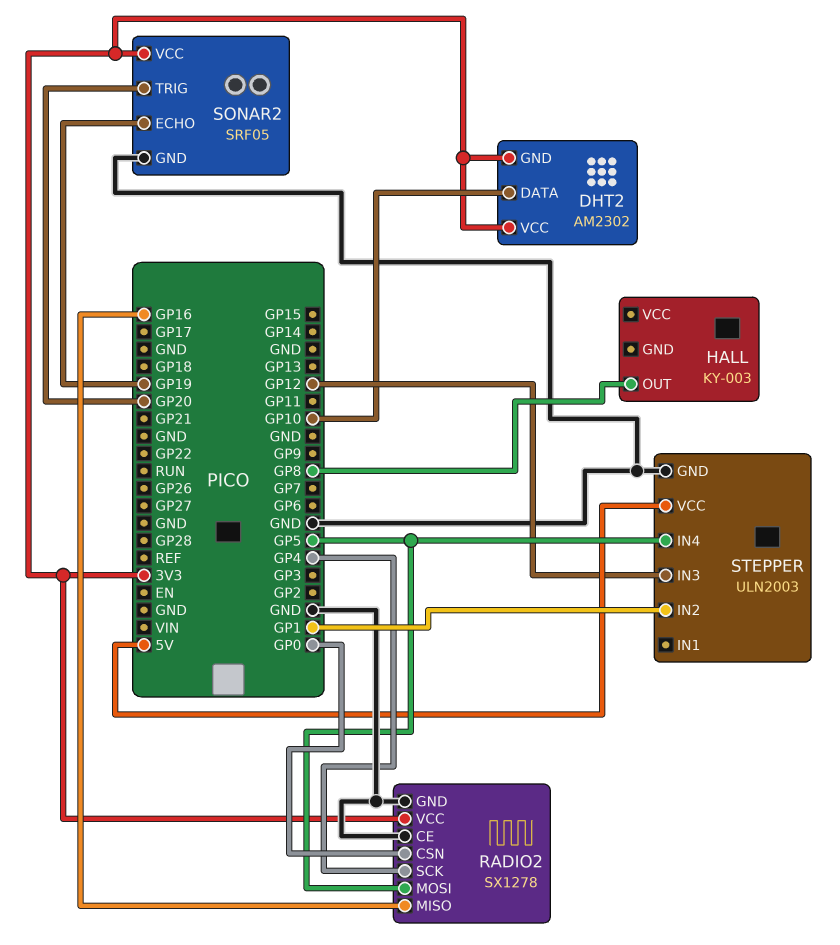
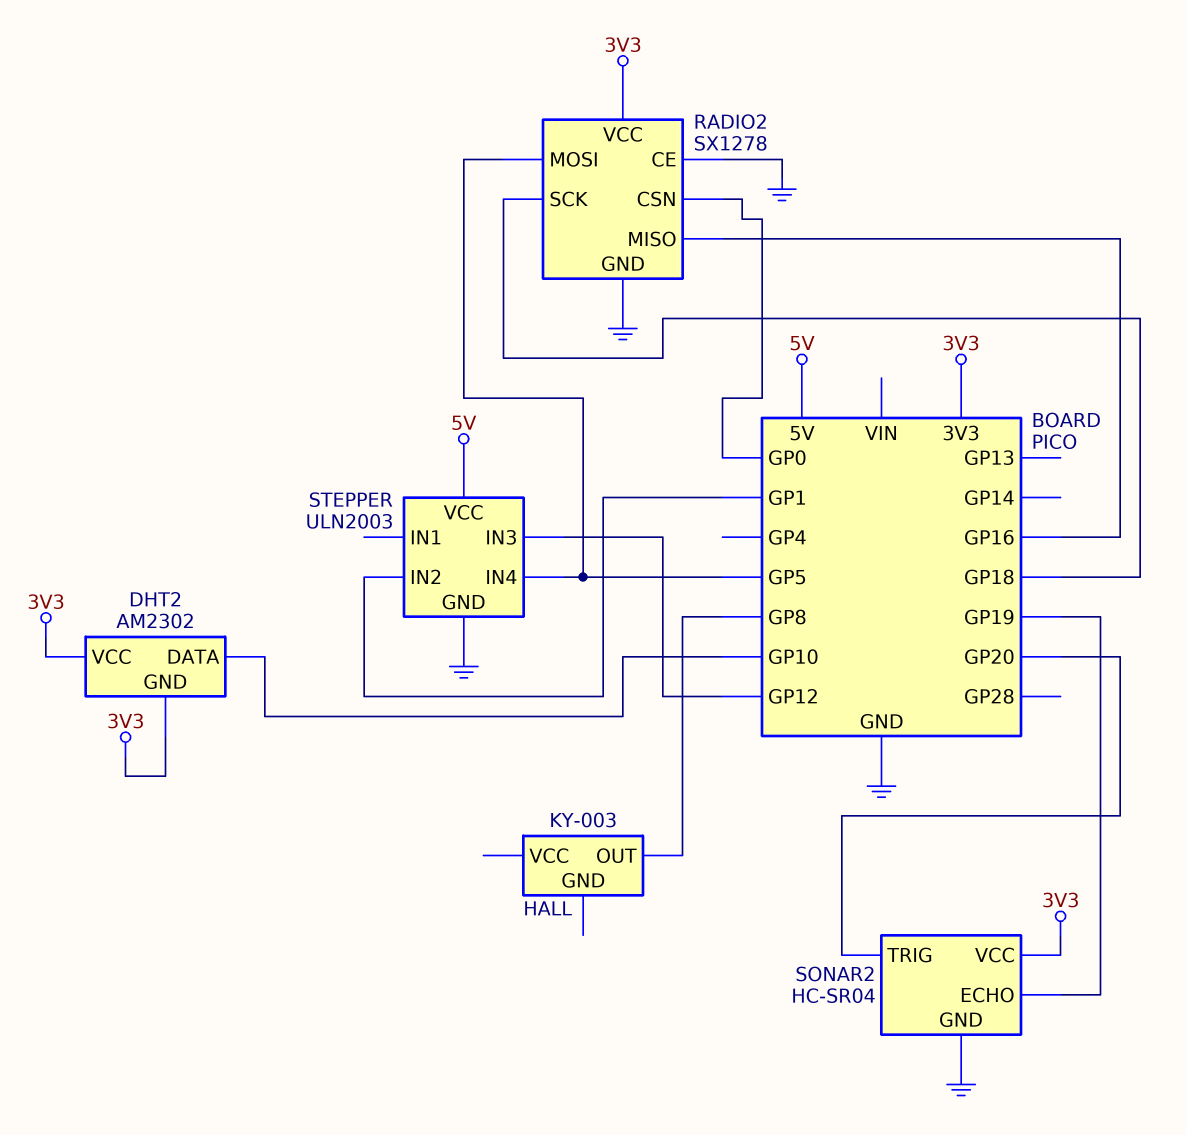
RADIO2 pin SCK: GP4 -> GP18
SONAR2: SRF05 -> HC-SR04

